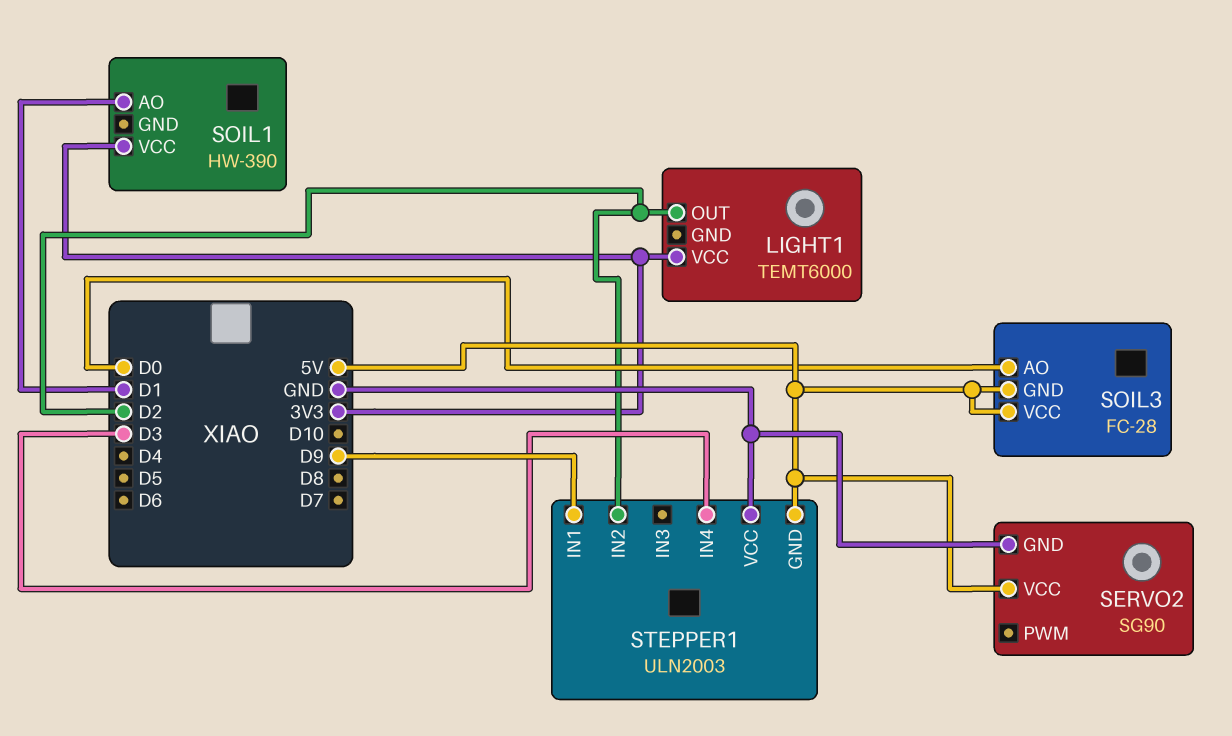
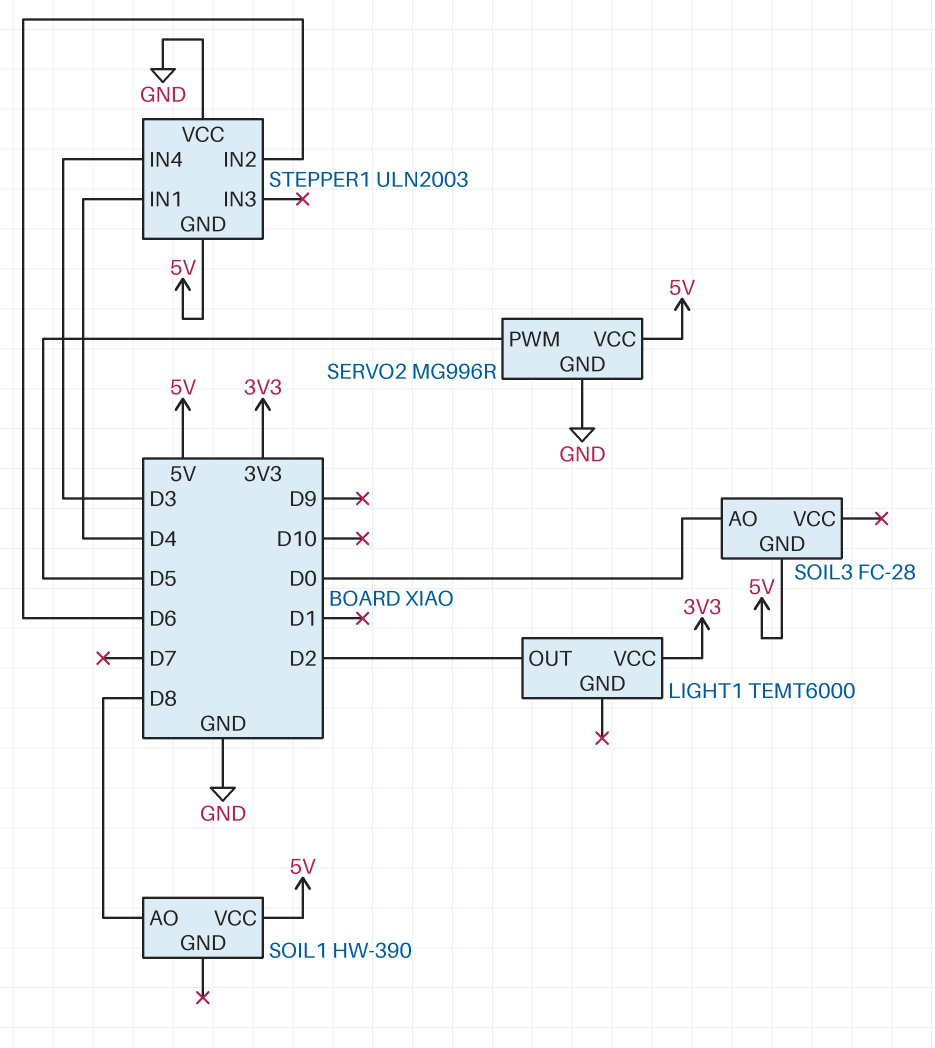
SERVO2: SG90 -> MG996R
SERVO2 pin PWM: none -> D5
SOIL1 pin AO: D1 -> D8
SOIL1 pin VCC: 3V3 -> 5V
SOIL3 pin VCC: 5V -> none
STEPPER1 pin IN1: D9 -> D4
STEPPER1 pin IN2: D2 -> D6

